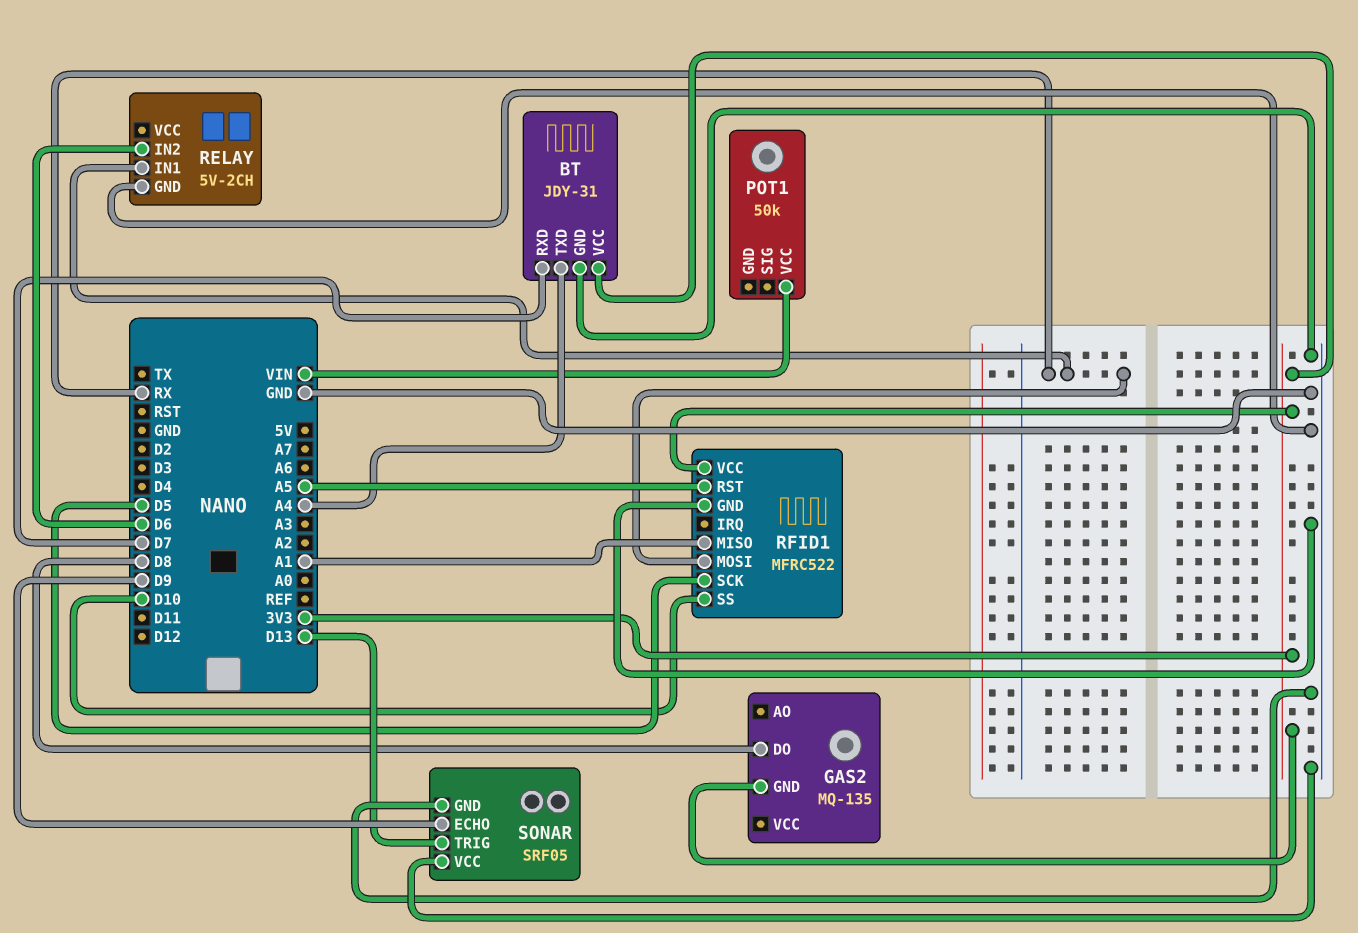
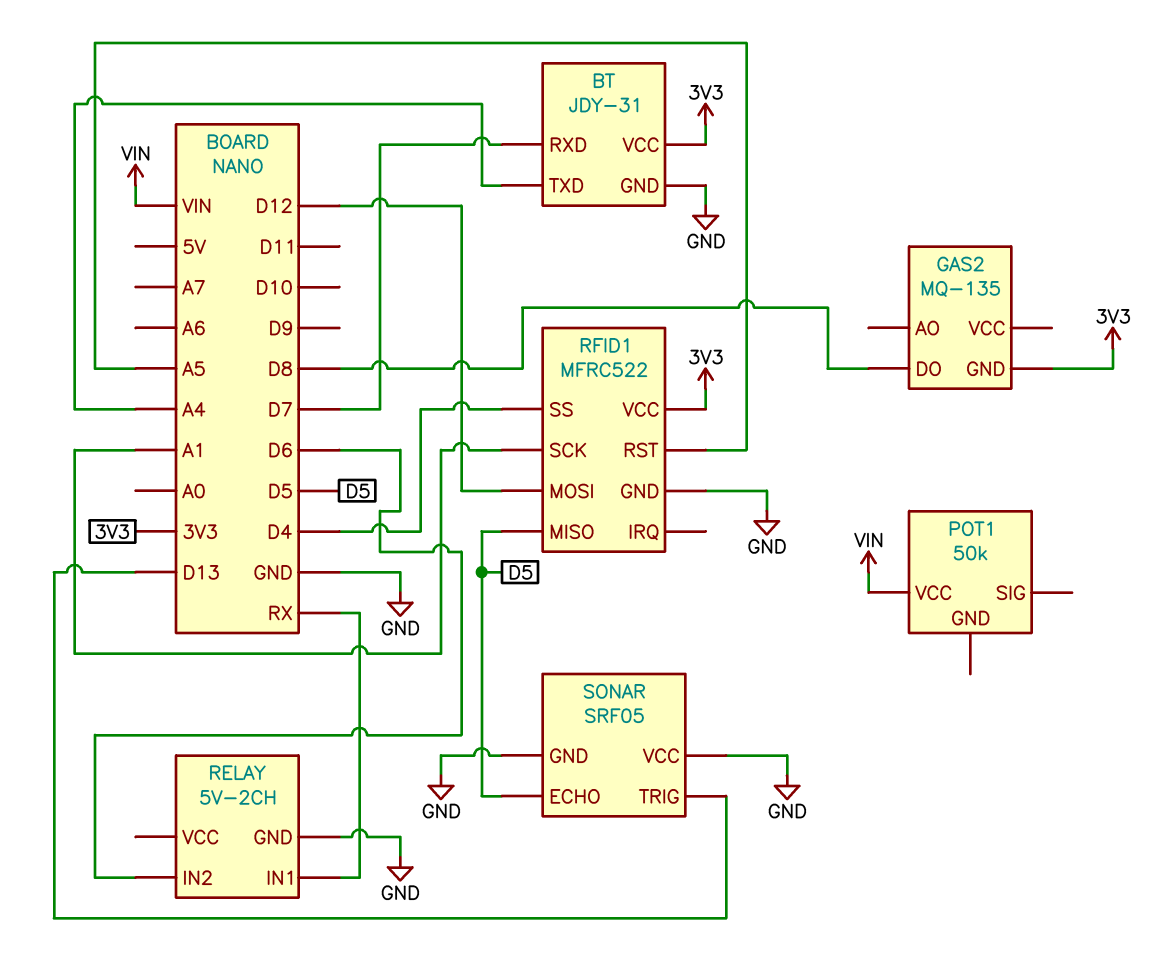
RFID1 pin MISO: A1 -> D5
RFID1 pin MOSI: RX -> D12
RFID1 pin SCK: D5 -> A1
RFID1 pin SS: D10 -> D4
SONAR pin ECHO: D9 -> D5

